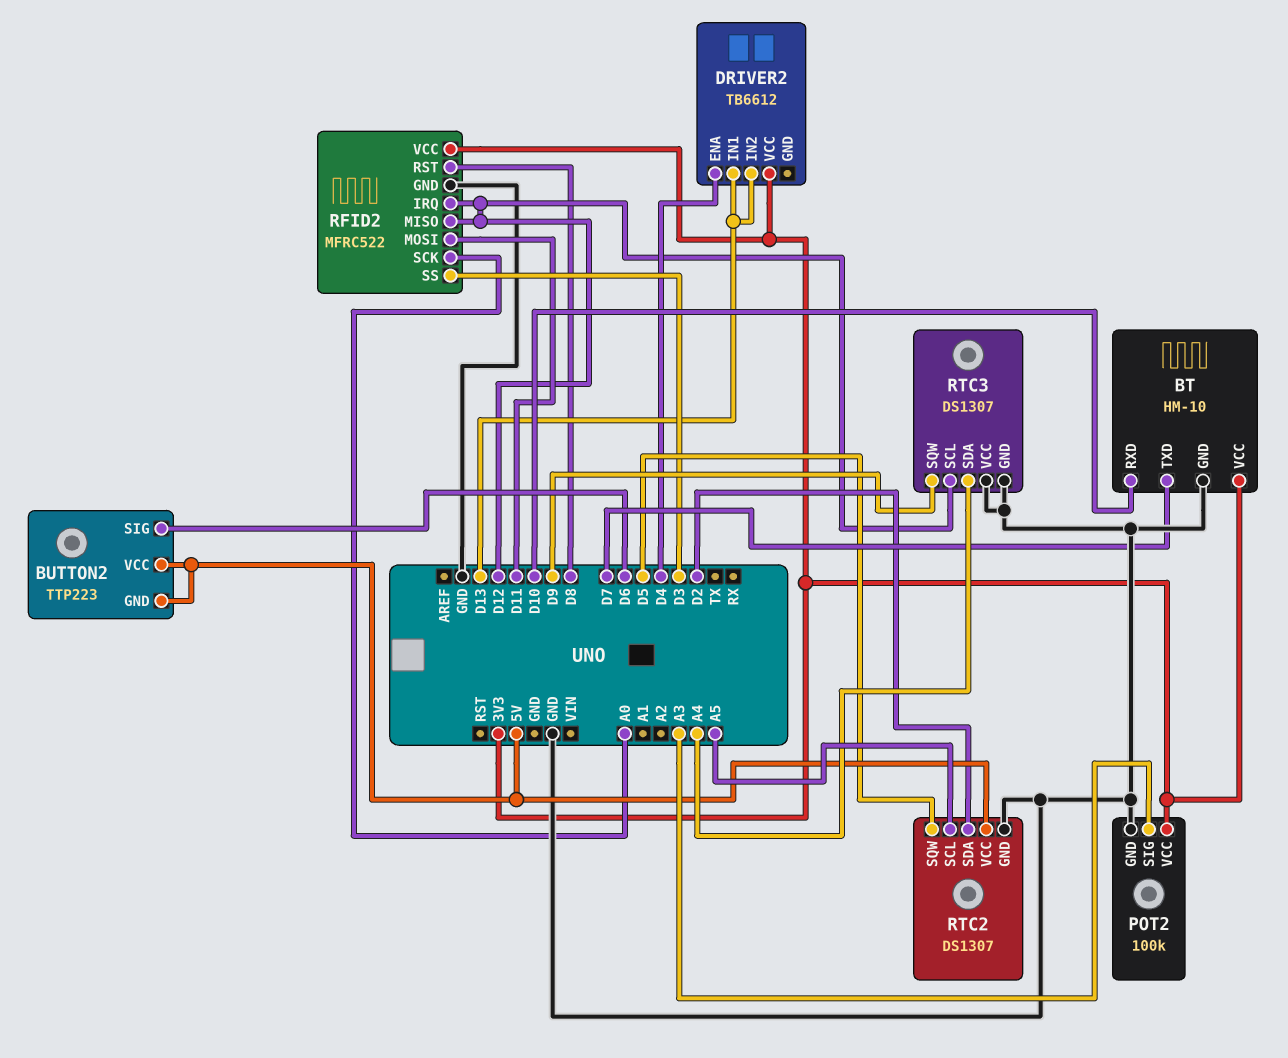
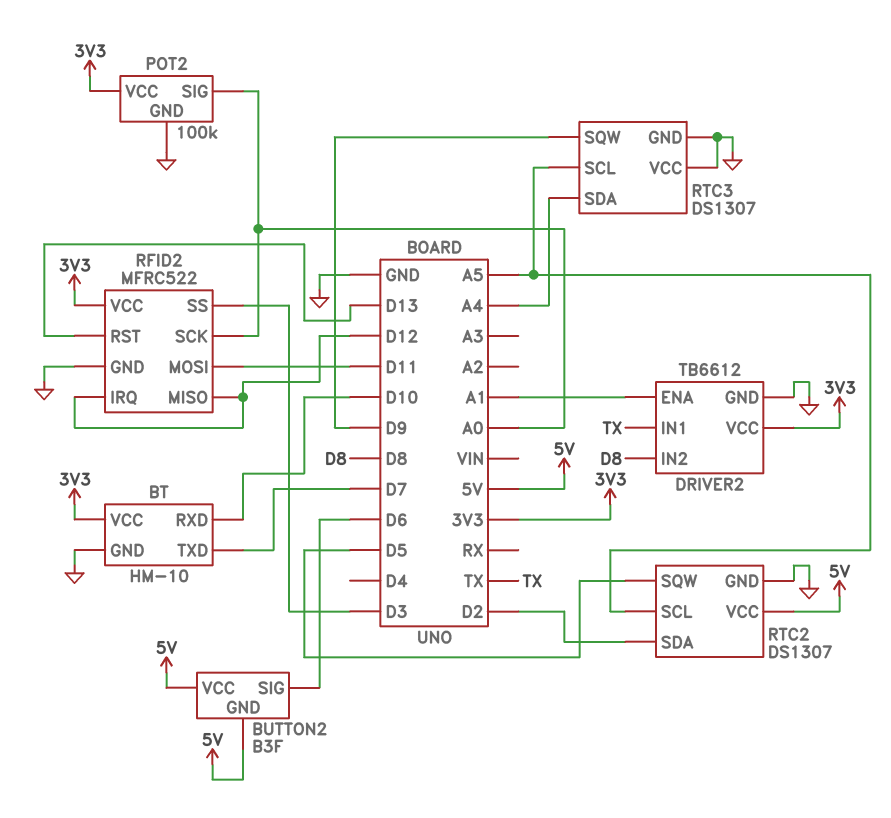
BUTTON2: TTP223 -> B3F
DRIVER2 pin ENA: D4 -> A1
DRIVER2 pin GND: none -> GND
DRIVER2 pin IN1: D13 -> TX
DRIVER2 pin IN2: D13 -> D8
POT2 pin SIG: A3 -> A0
RFID2 pin RST: D8 -> D13
RTC3 pin SCL: D12 -> A5

